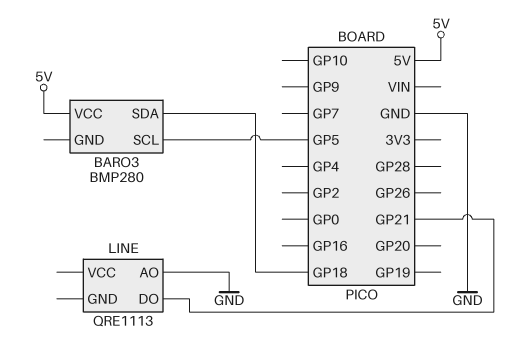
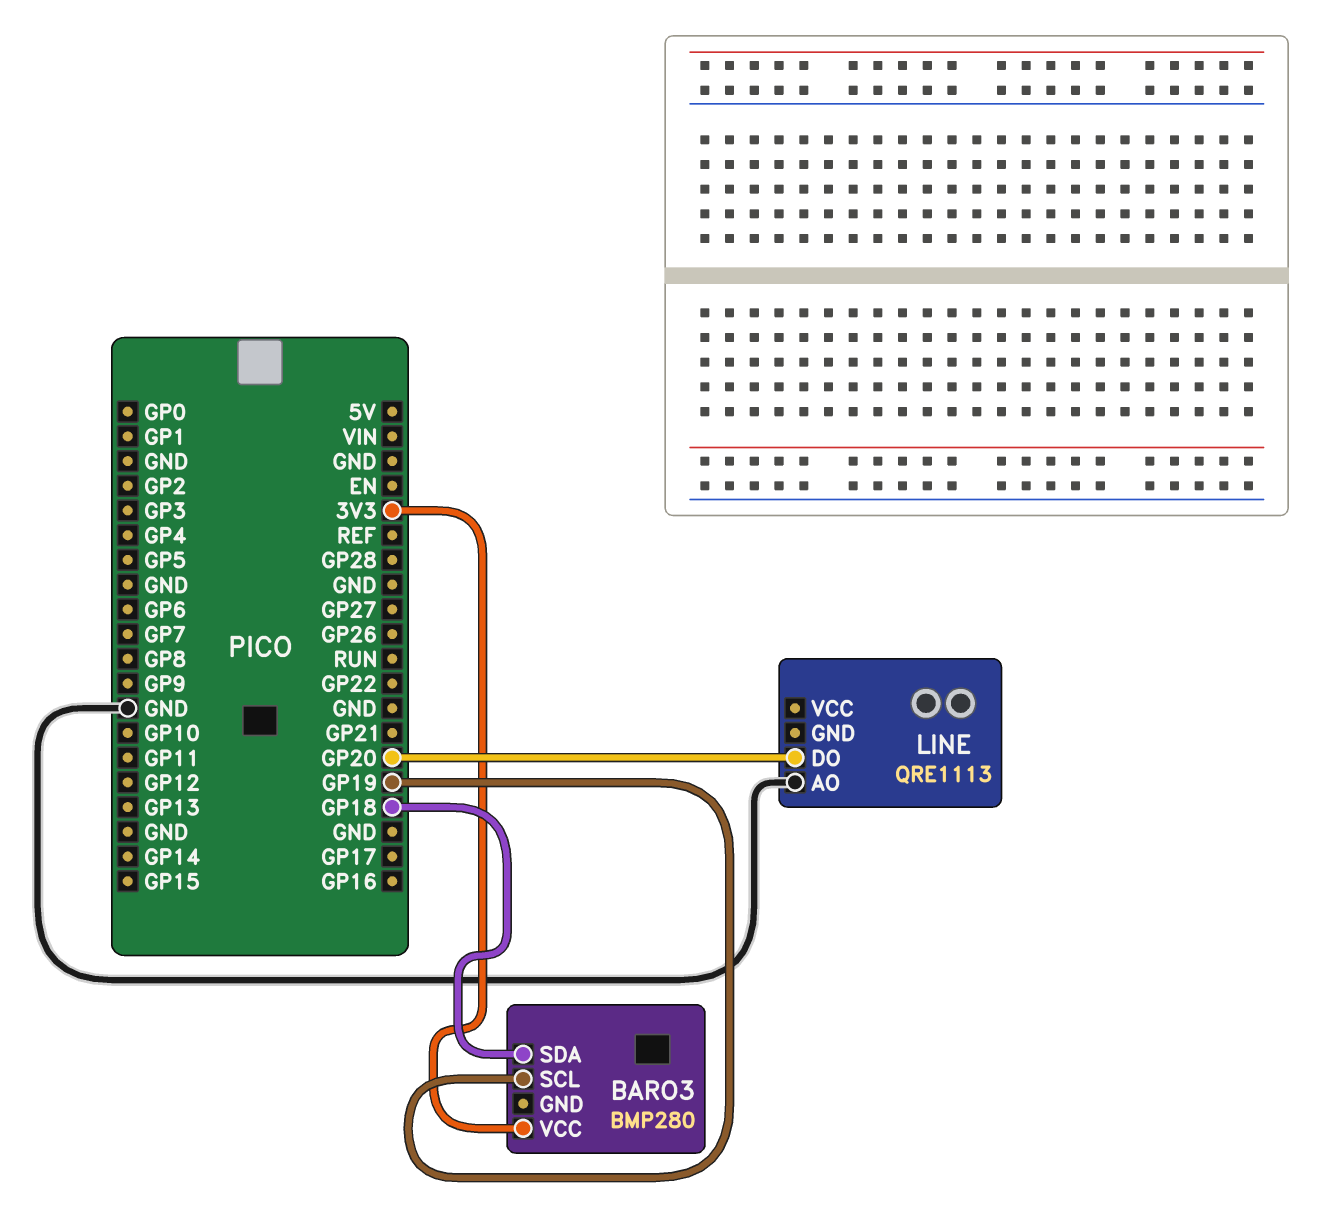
BARO3 pin SCL: GP5 -> GP19
BARO3 pin VCC: 5V -> 3V3
LINE pin DO: GP21 -> GP20

